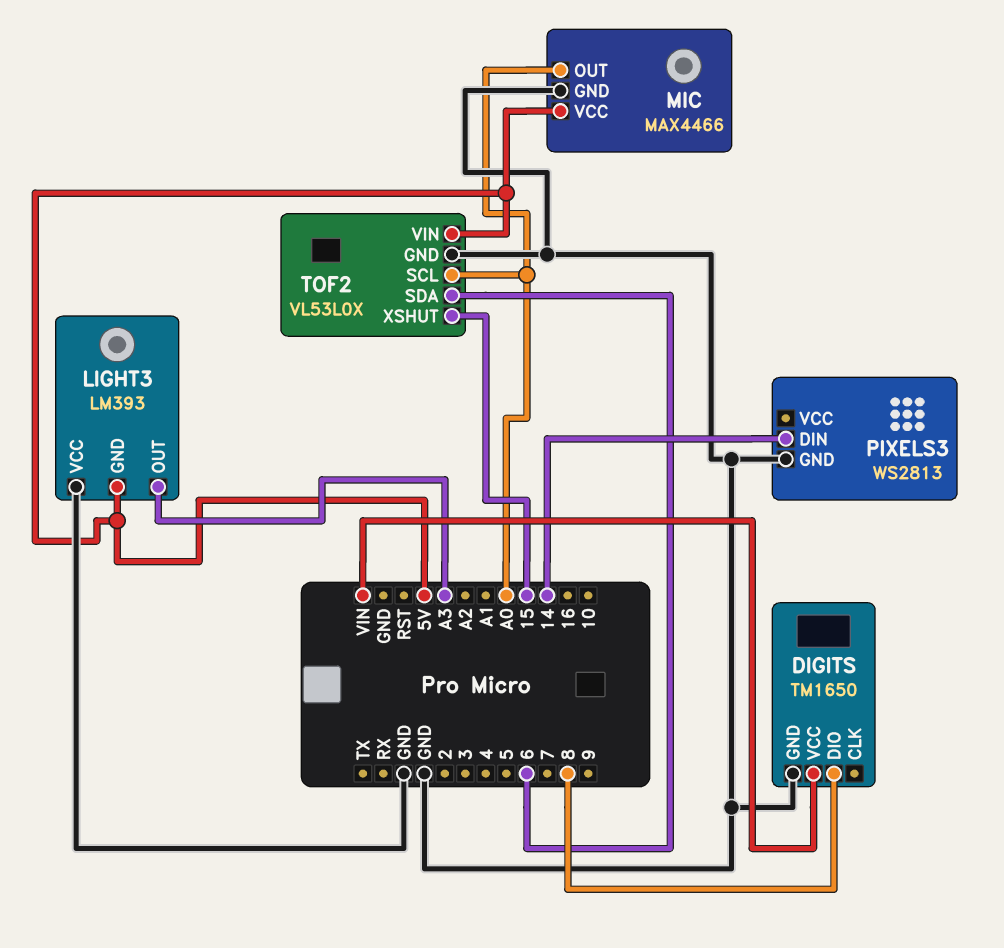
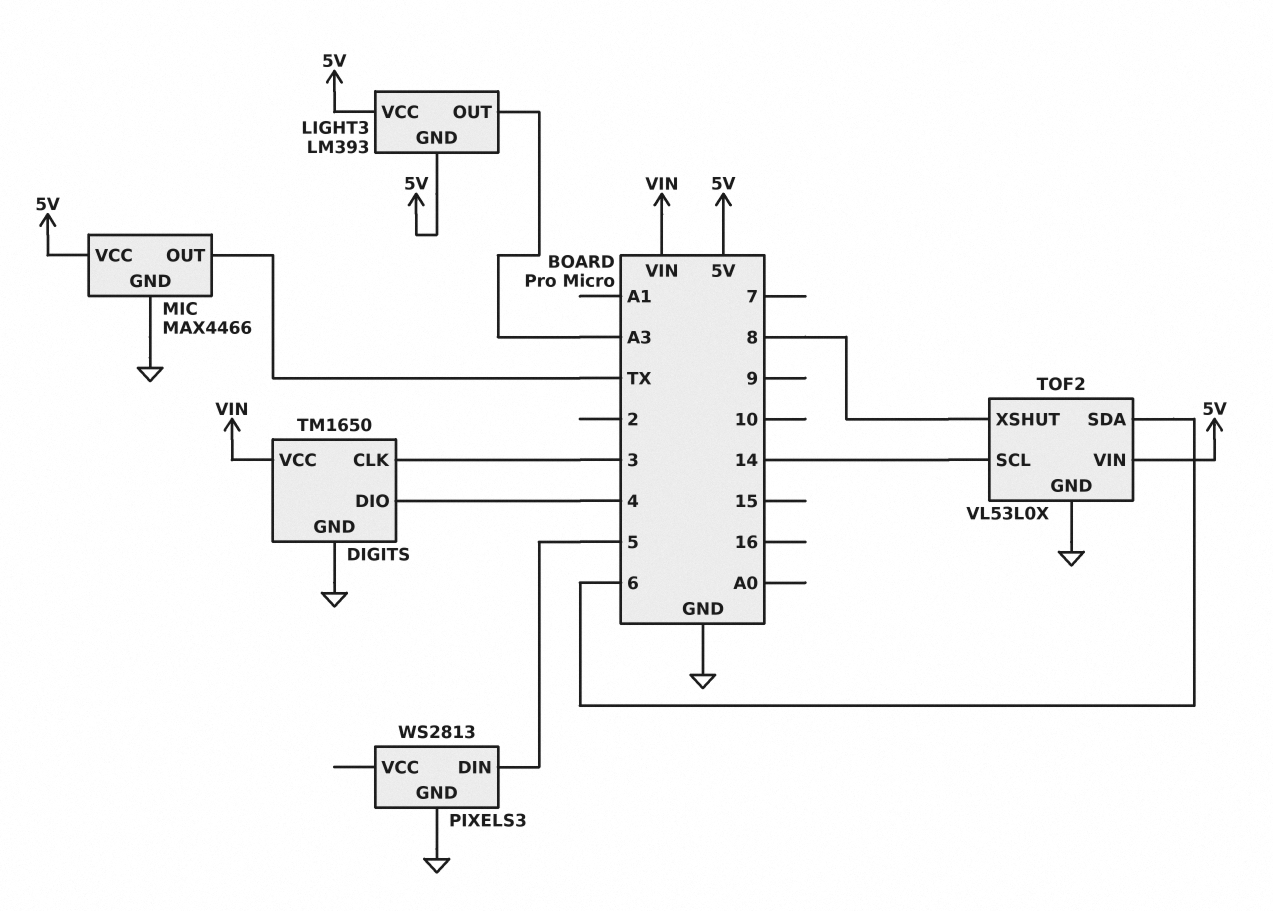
DIGITS pin CLK: none -> 3
DIGITS pin DIO: 8 -> 4
LIGHT3 pin VCC: GND -> 5V
MIC pin OUT: A0 -> TX
PIXELS3 pin DIN: 14 -> 5
TOF2 pin SCL: A0 -> 14
TOF2 pin XSHUT: 15 -> 8

